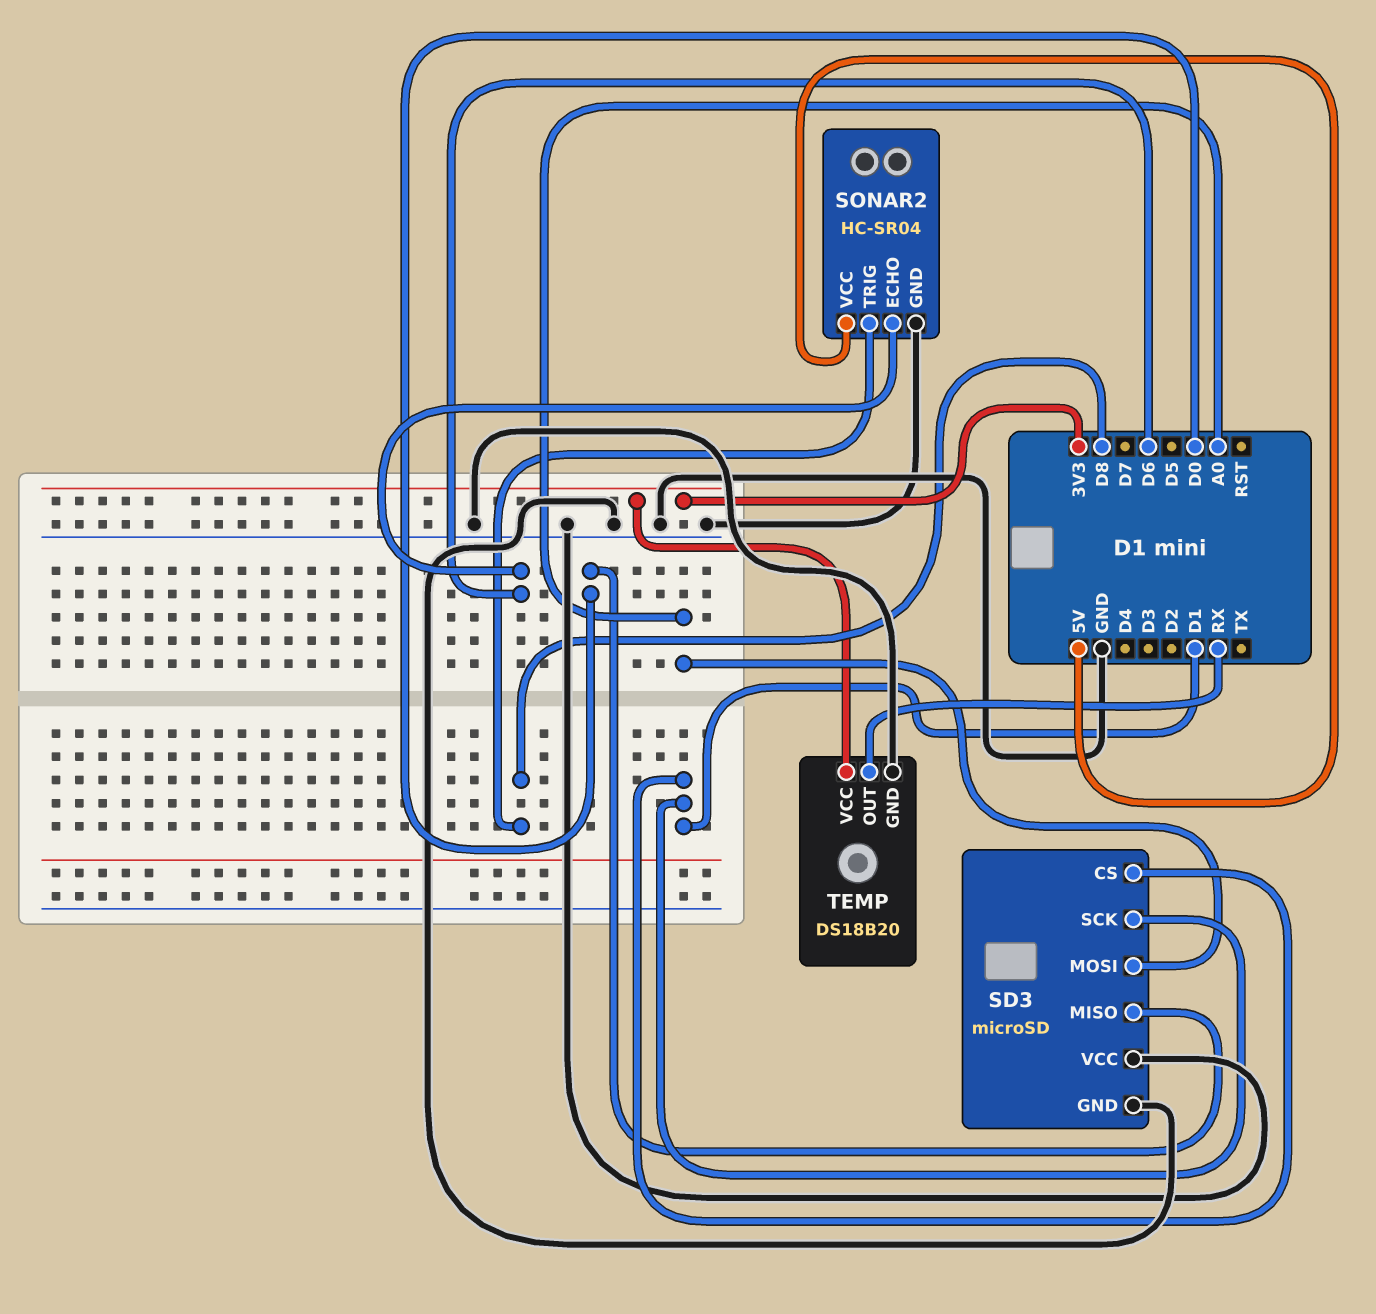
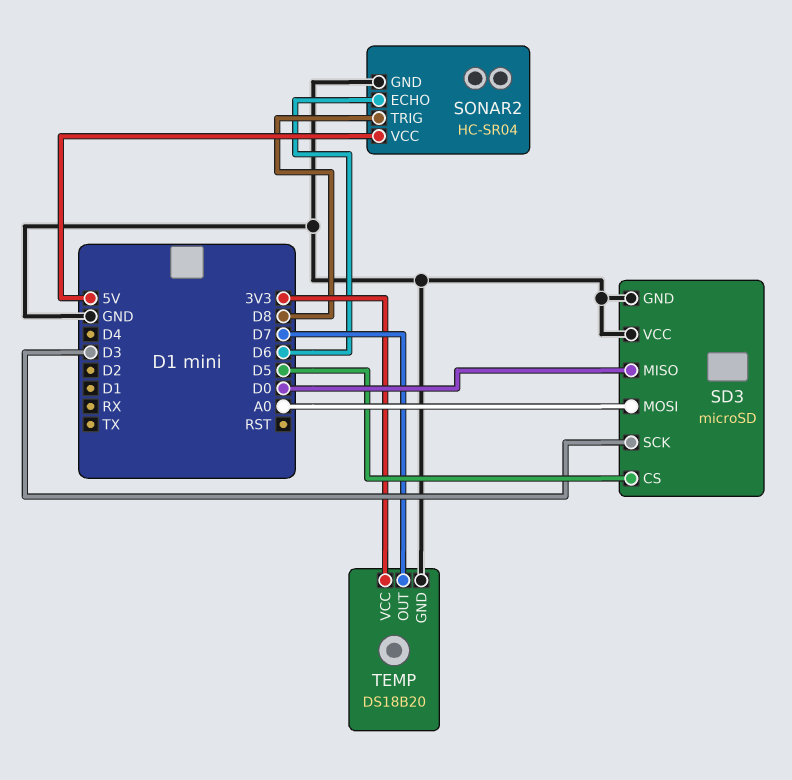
SD3 pin CS: D1 -> D5
SD3 pin SCK: D1 -> D3
TEMP pin OUT: RX -> D7

